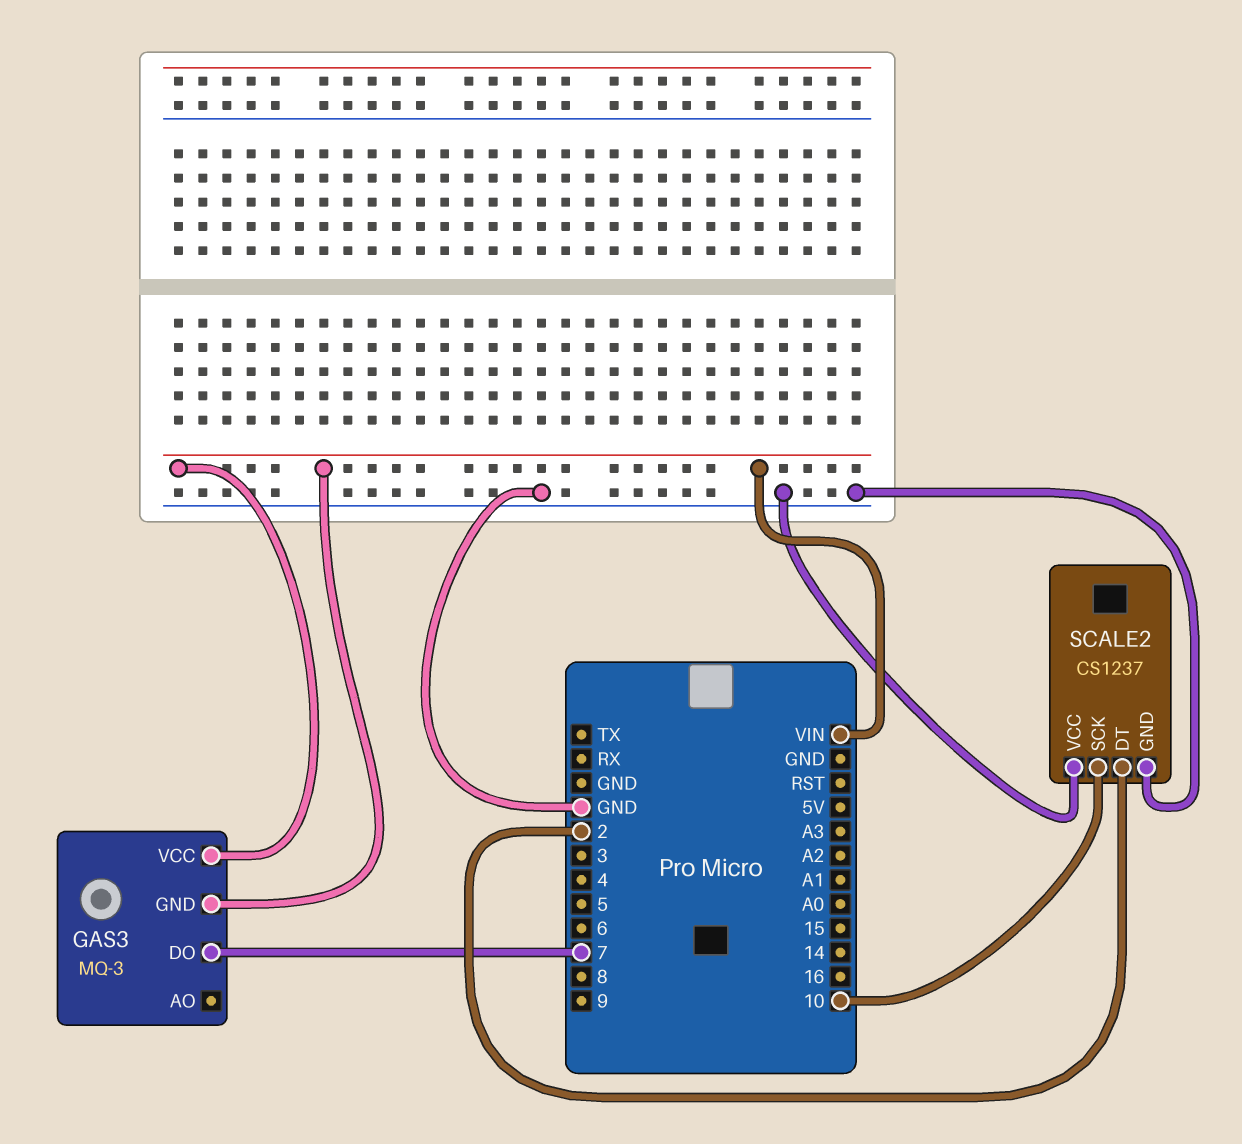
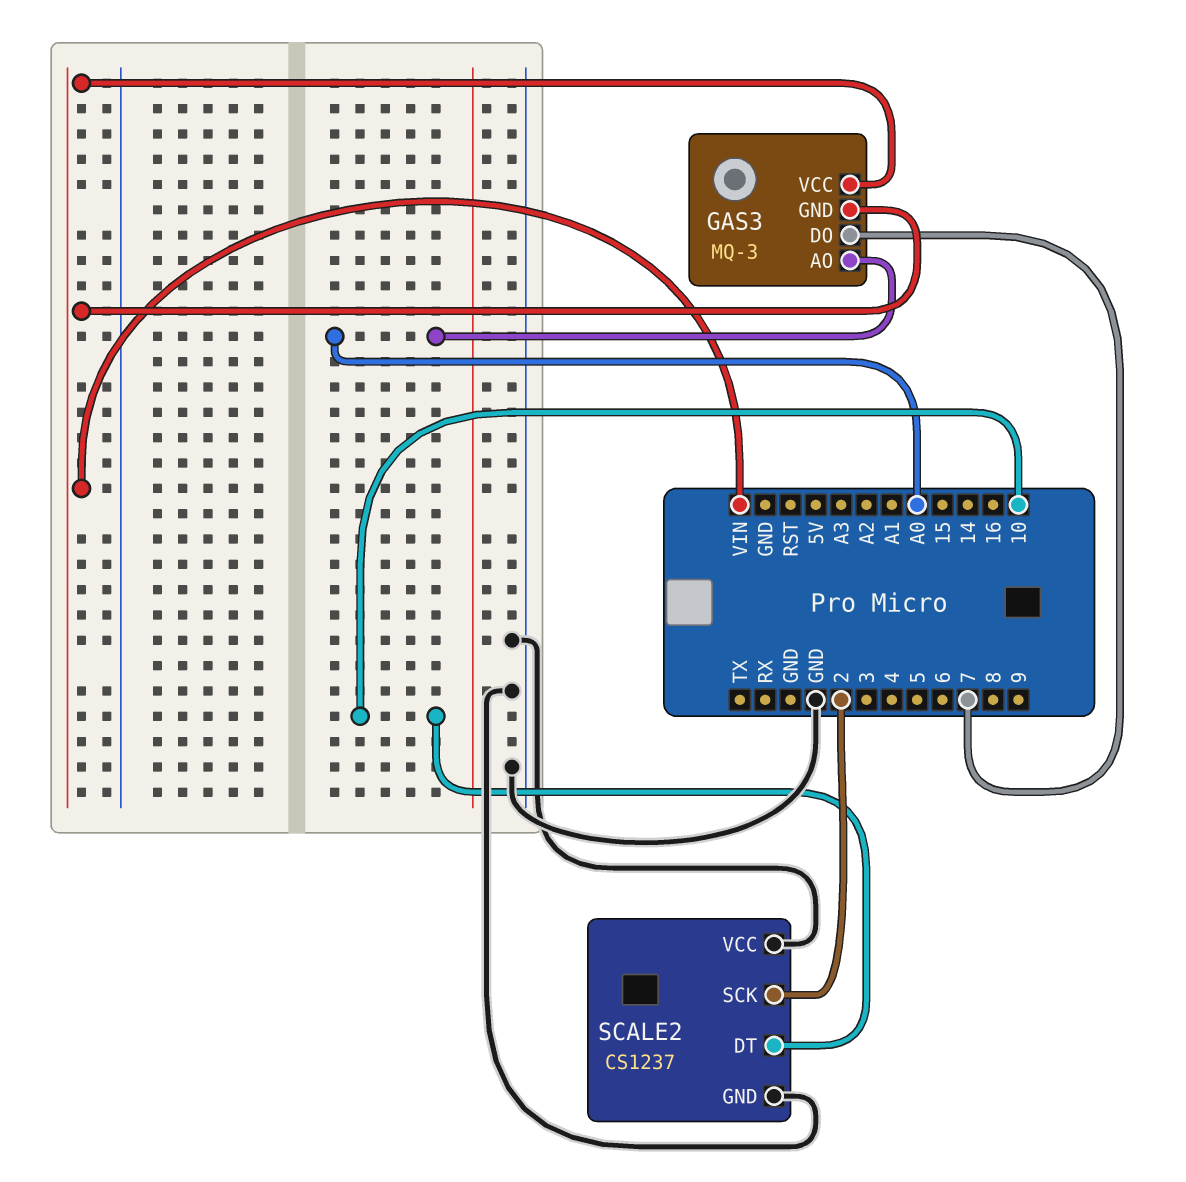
GAS3 pin AO: none -> A0
SCALE2 pin DT: 2 -> 10
SCALE2 pin SCK: 10 -> 2

